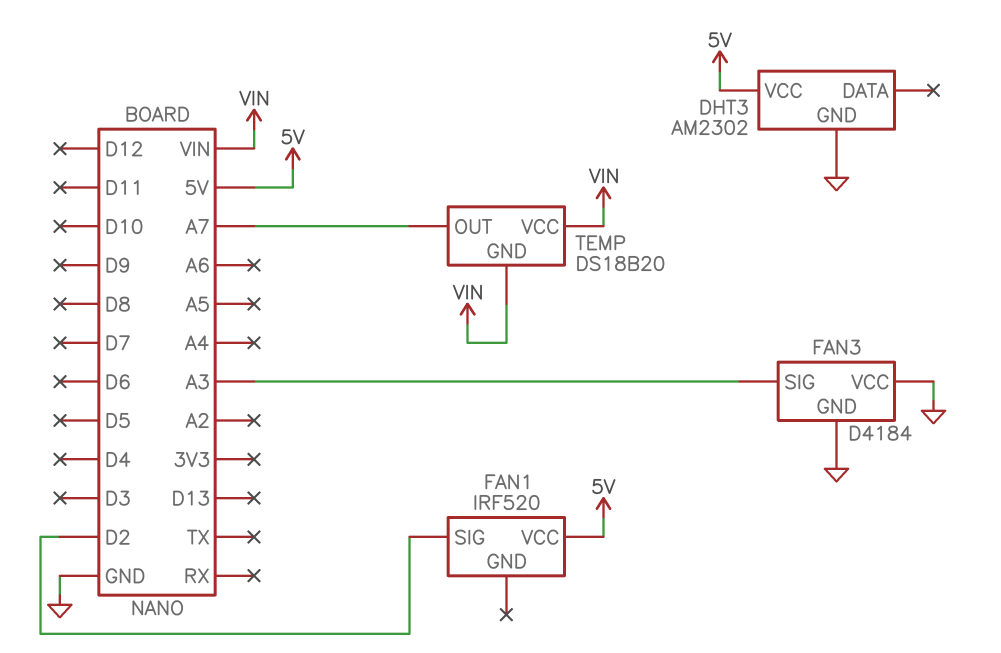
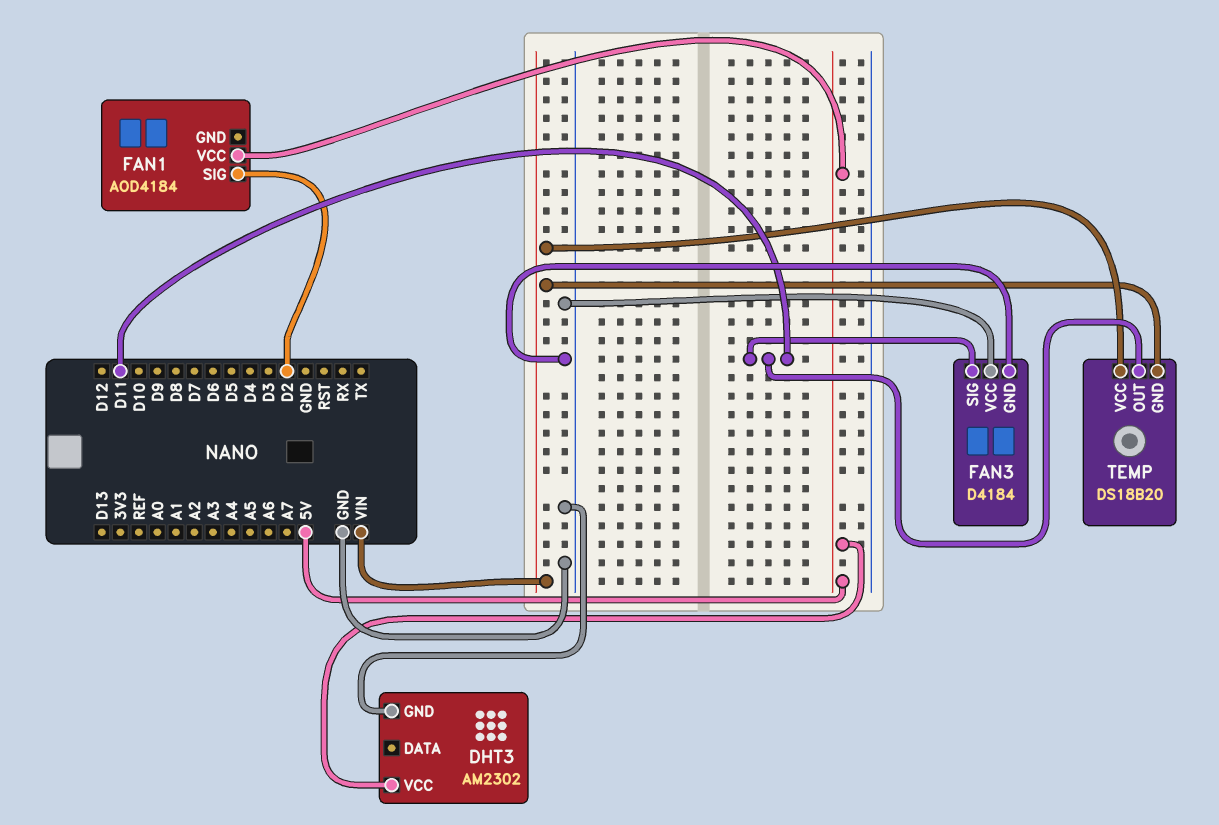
FAN1: IRF520 -> AOD4184
FAN3 pin SIG: A3 -> D11
TEMP pin OUT: A7 -> D11

